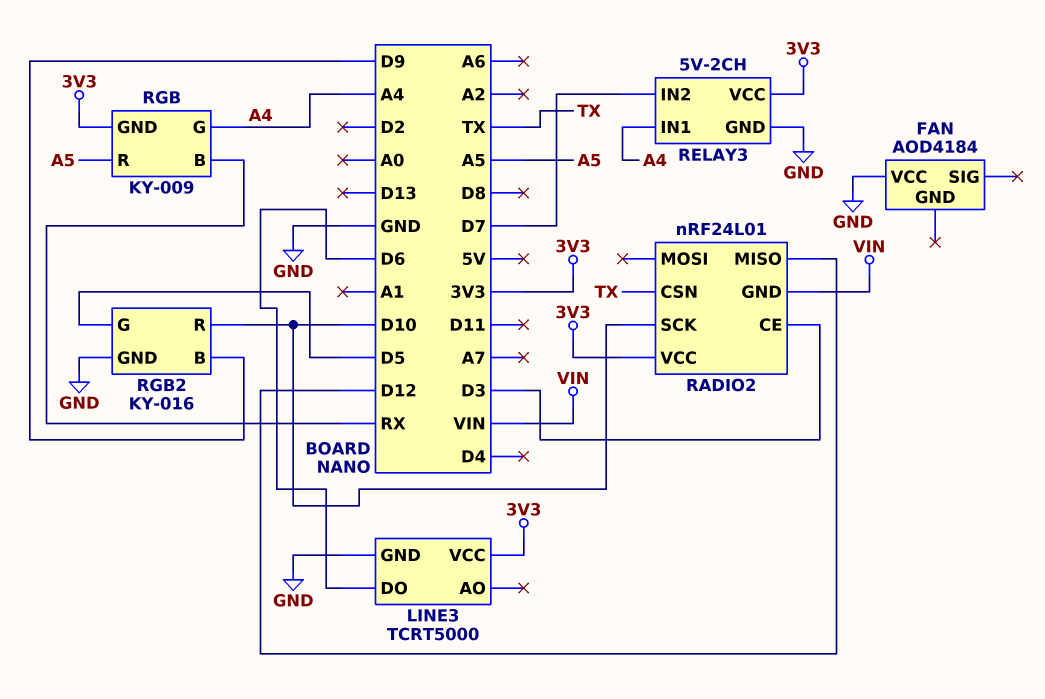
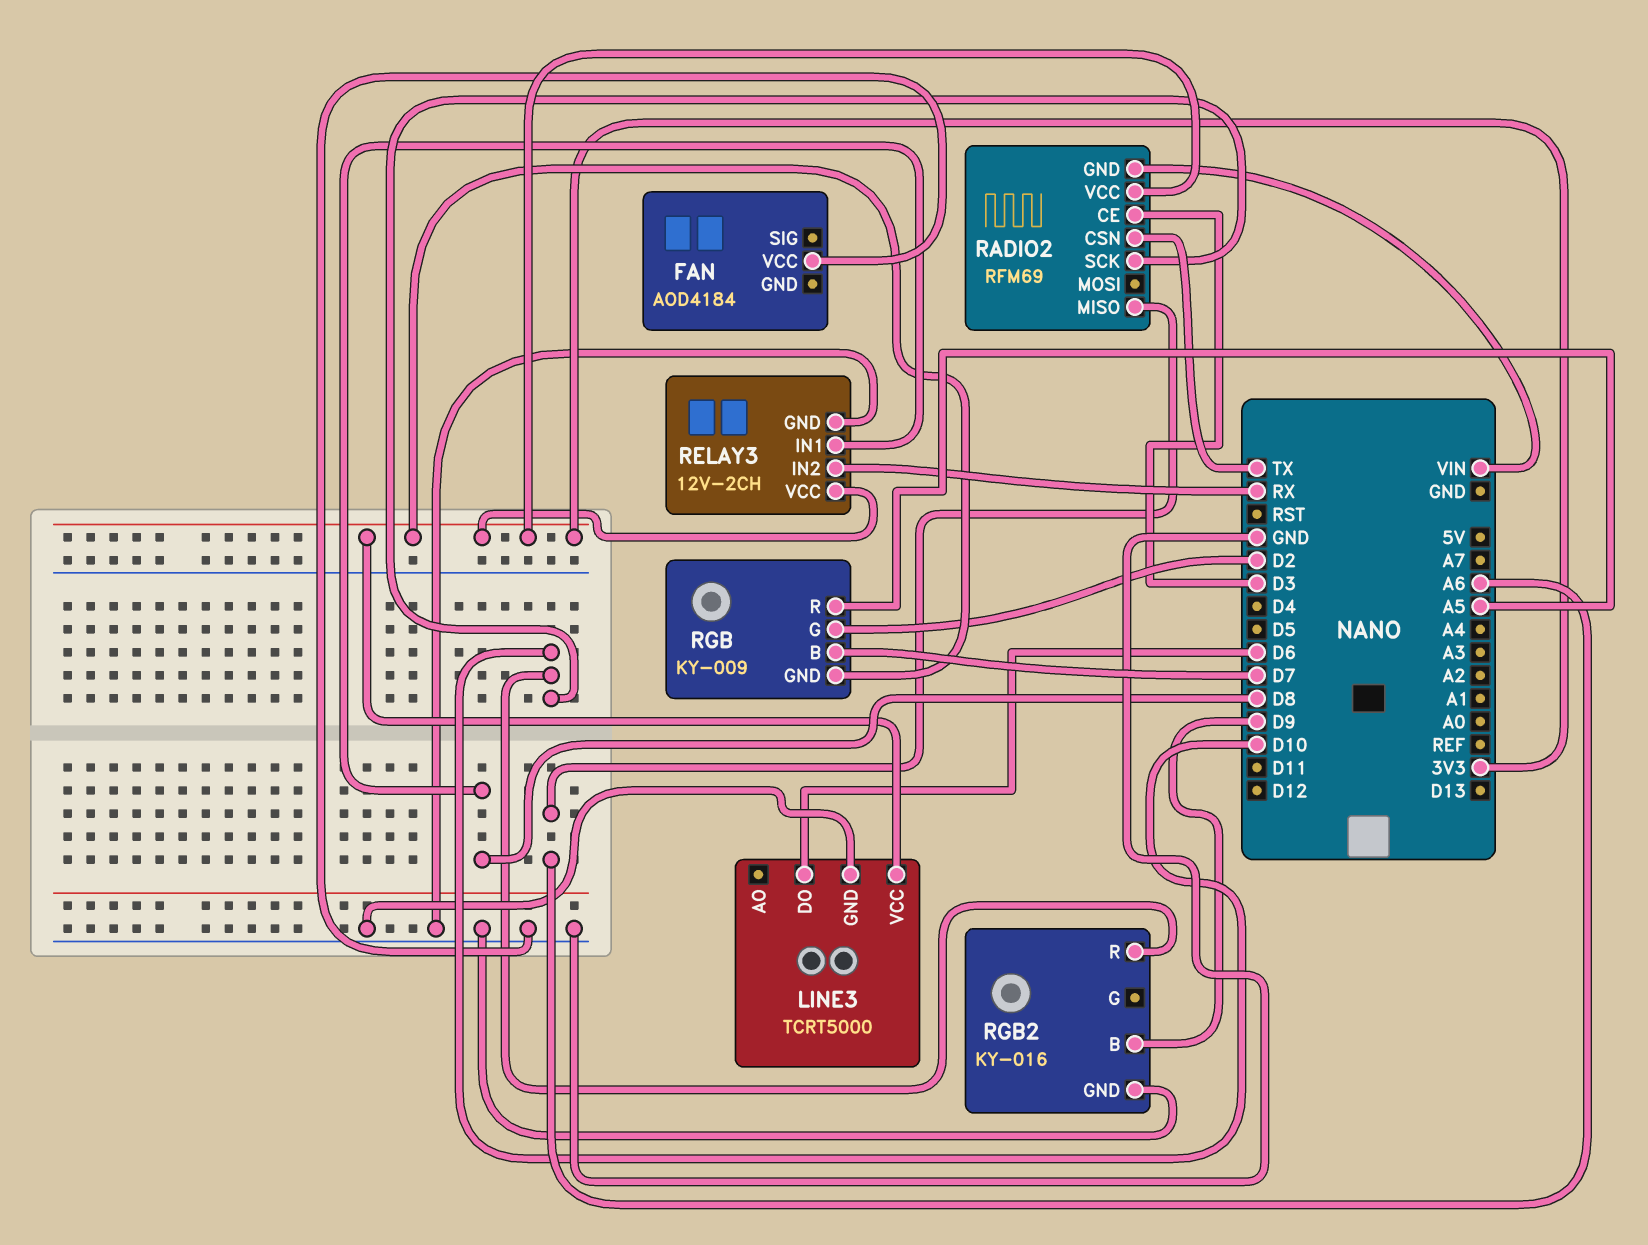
RADIO2: nRF24L01 -> RFM69
RADIO2 pin MISO: D12 -> A6
RELAY3: 5V-2CH -> 12V-2CH
RELAY3 pin IN1: A4 -> D8
RELAY3 pin IN2: D7 -> RX
RGB pin B: RX -> D7
RGB pin G: A4 -> D2
RGB2 pin G: D5 -> none

